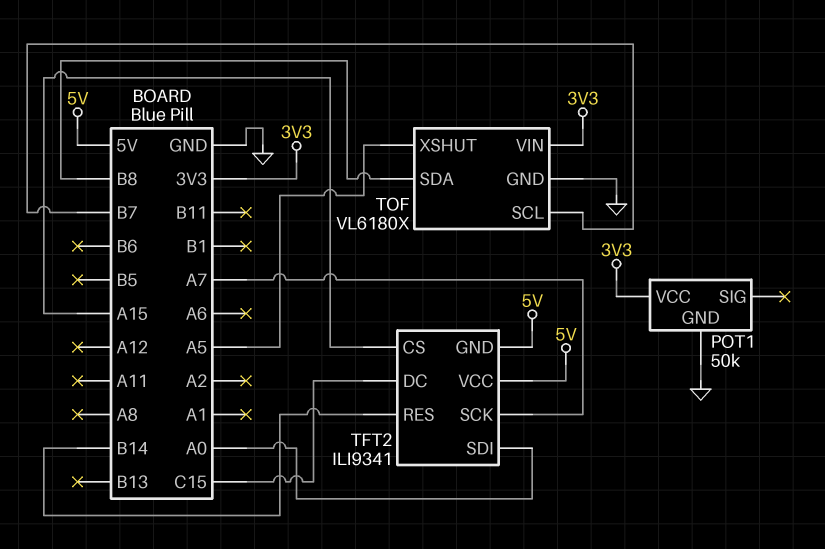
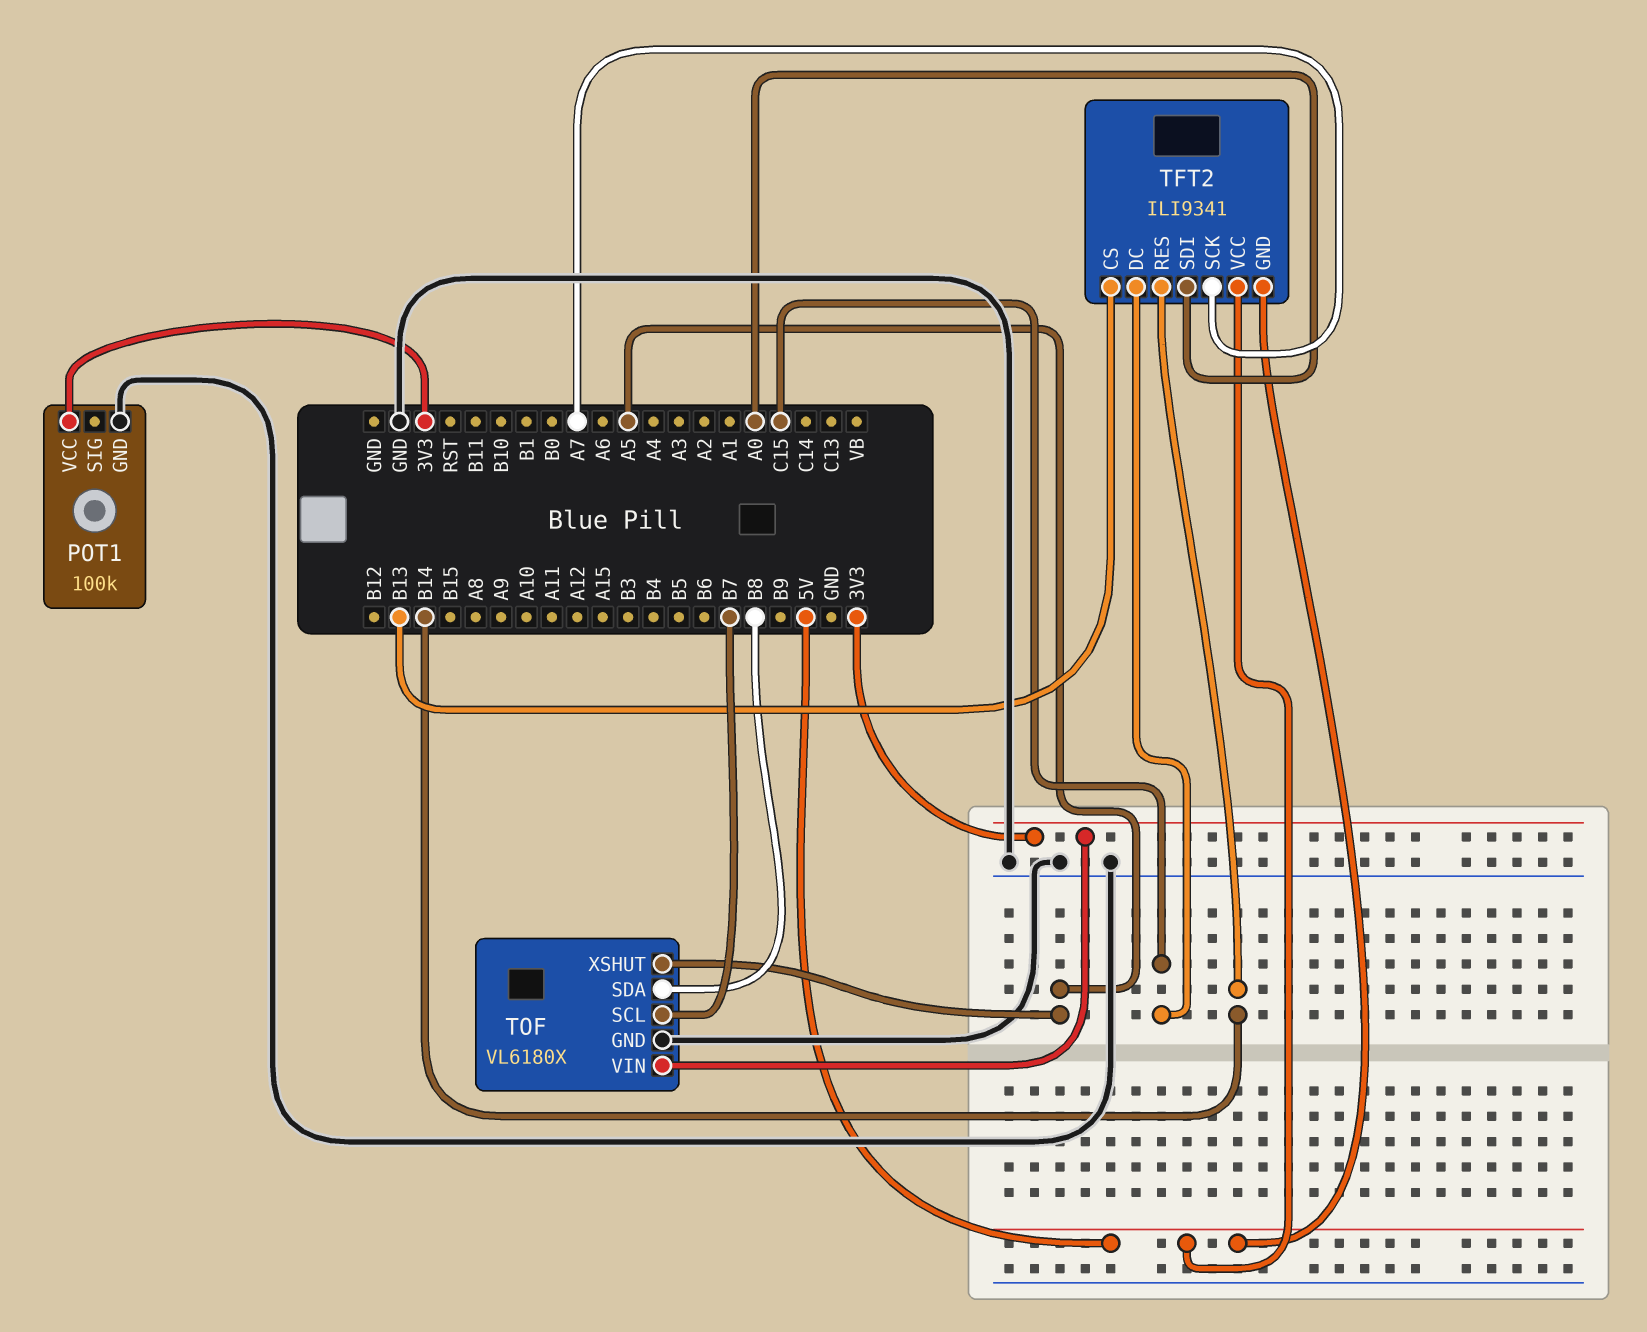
POT1: 50k -> 100k
TFT2 pin CS: A15 -> B13

